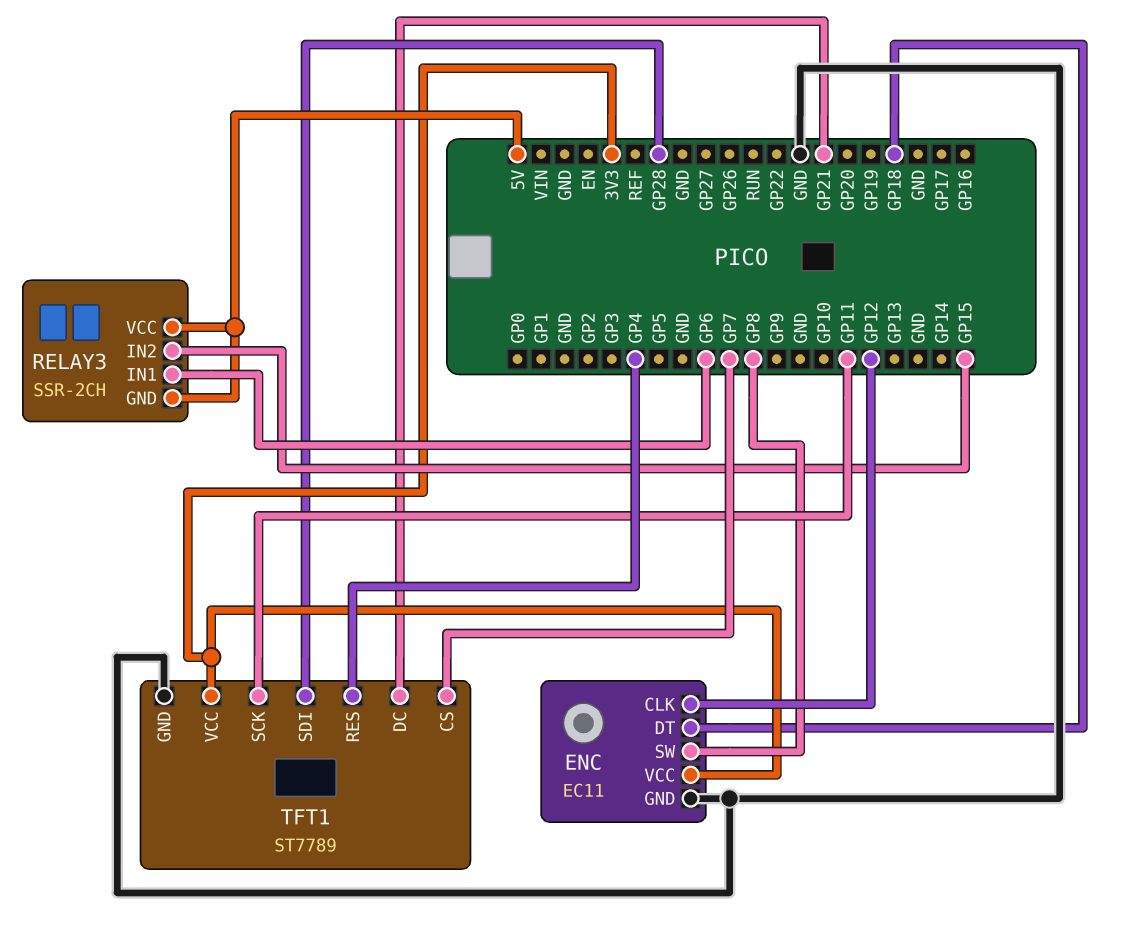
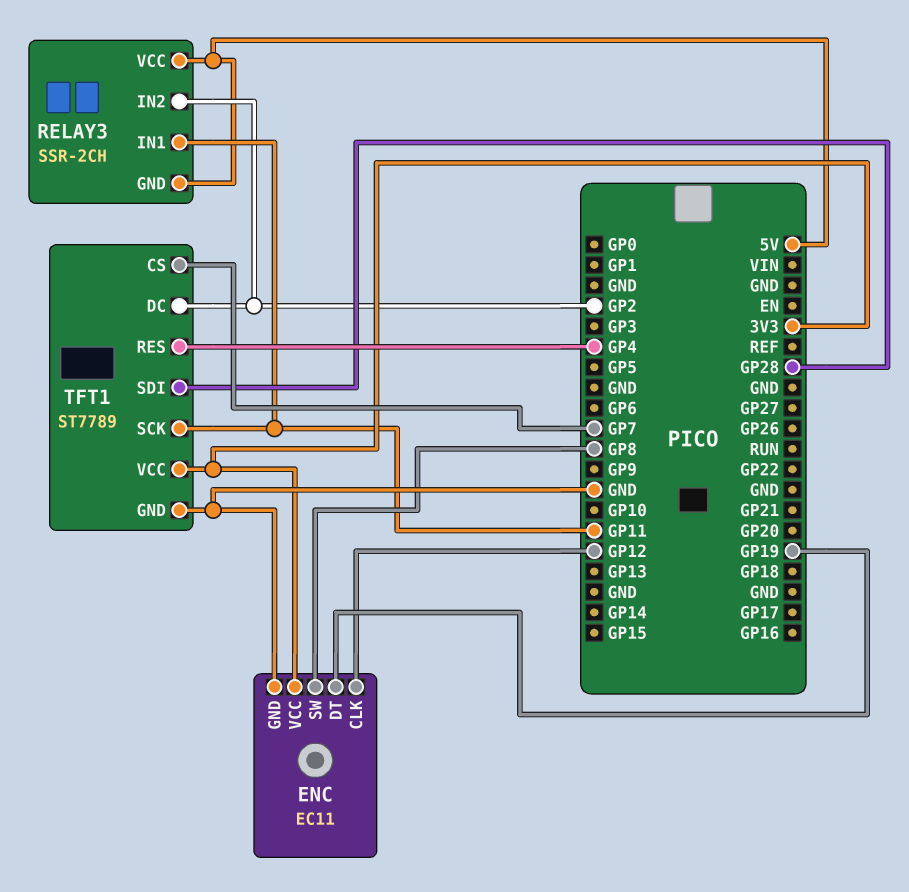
ENC pin DT: GP18 -> GP19
RELAY3 pin IN1: GP6 -> GP11
RELAY3 pin IN2: GP15 -> GP2
TFT1 pin DC: GP21 -> GP2

